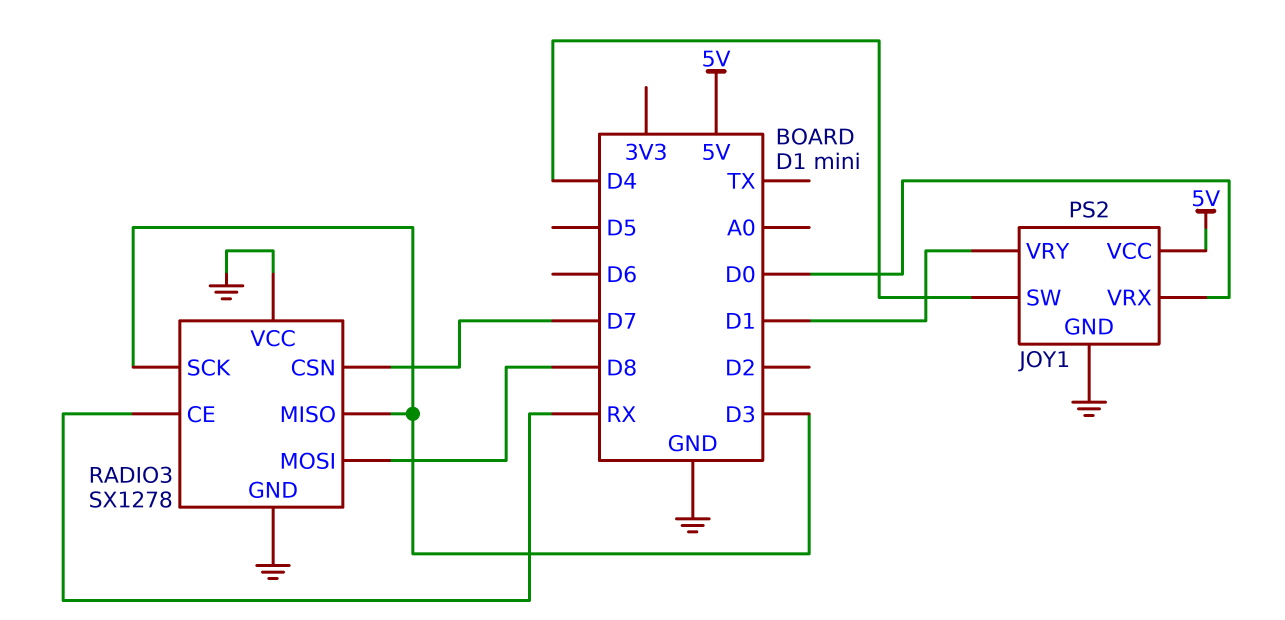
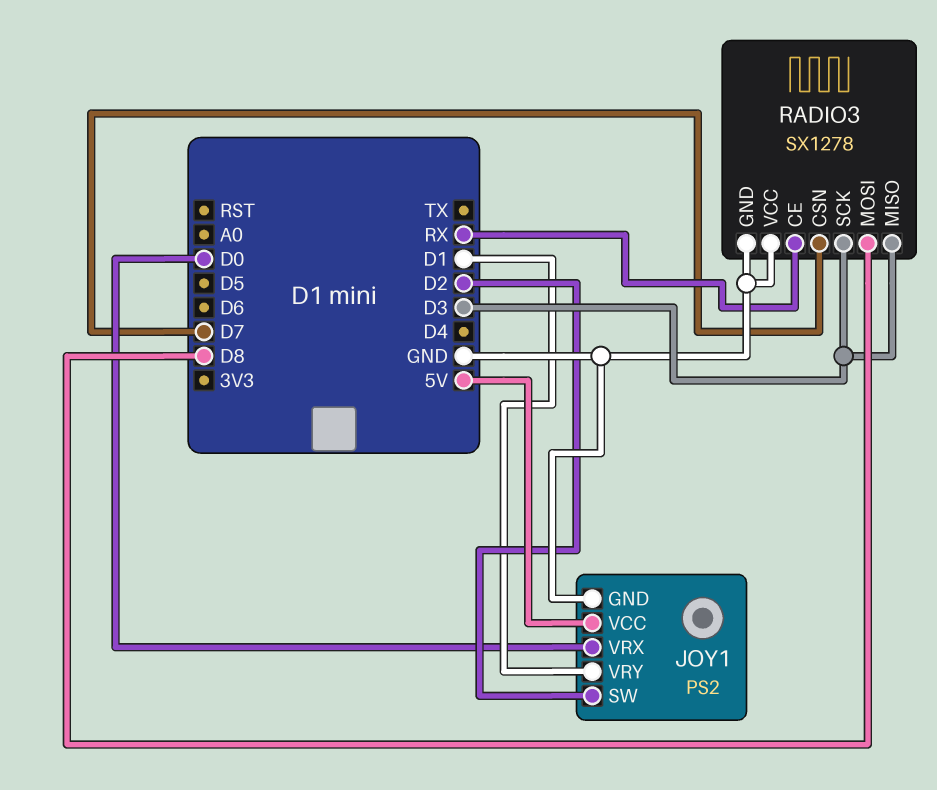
JOY1 pin SW: D4 -> D2

